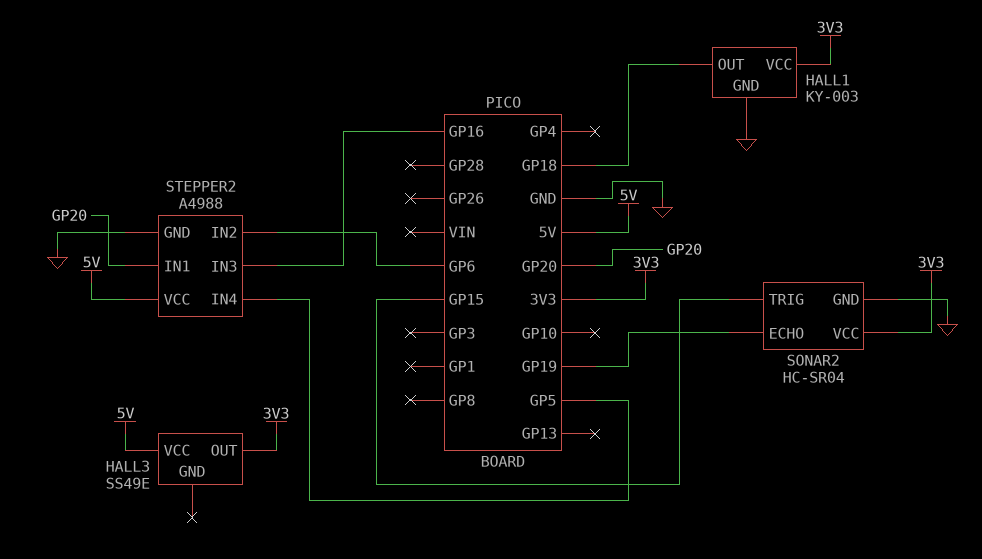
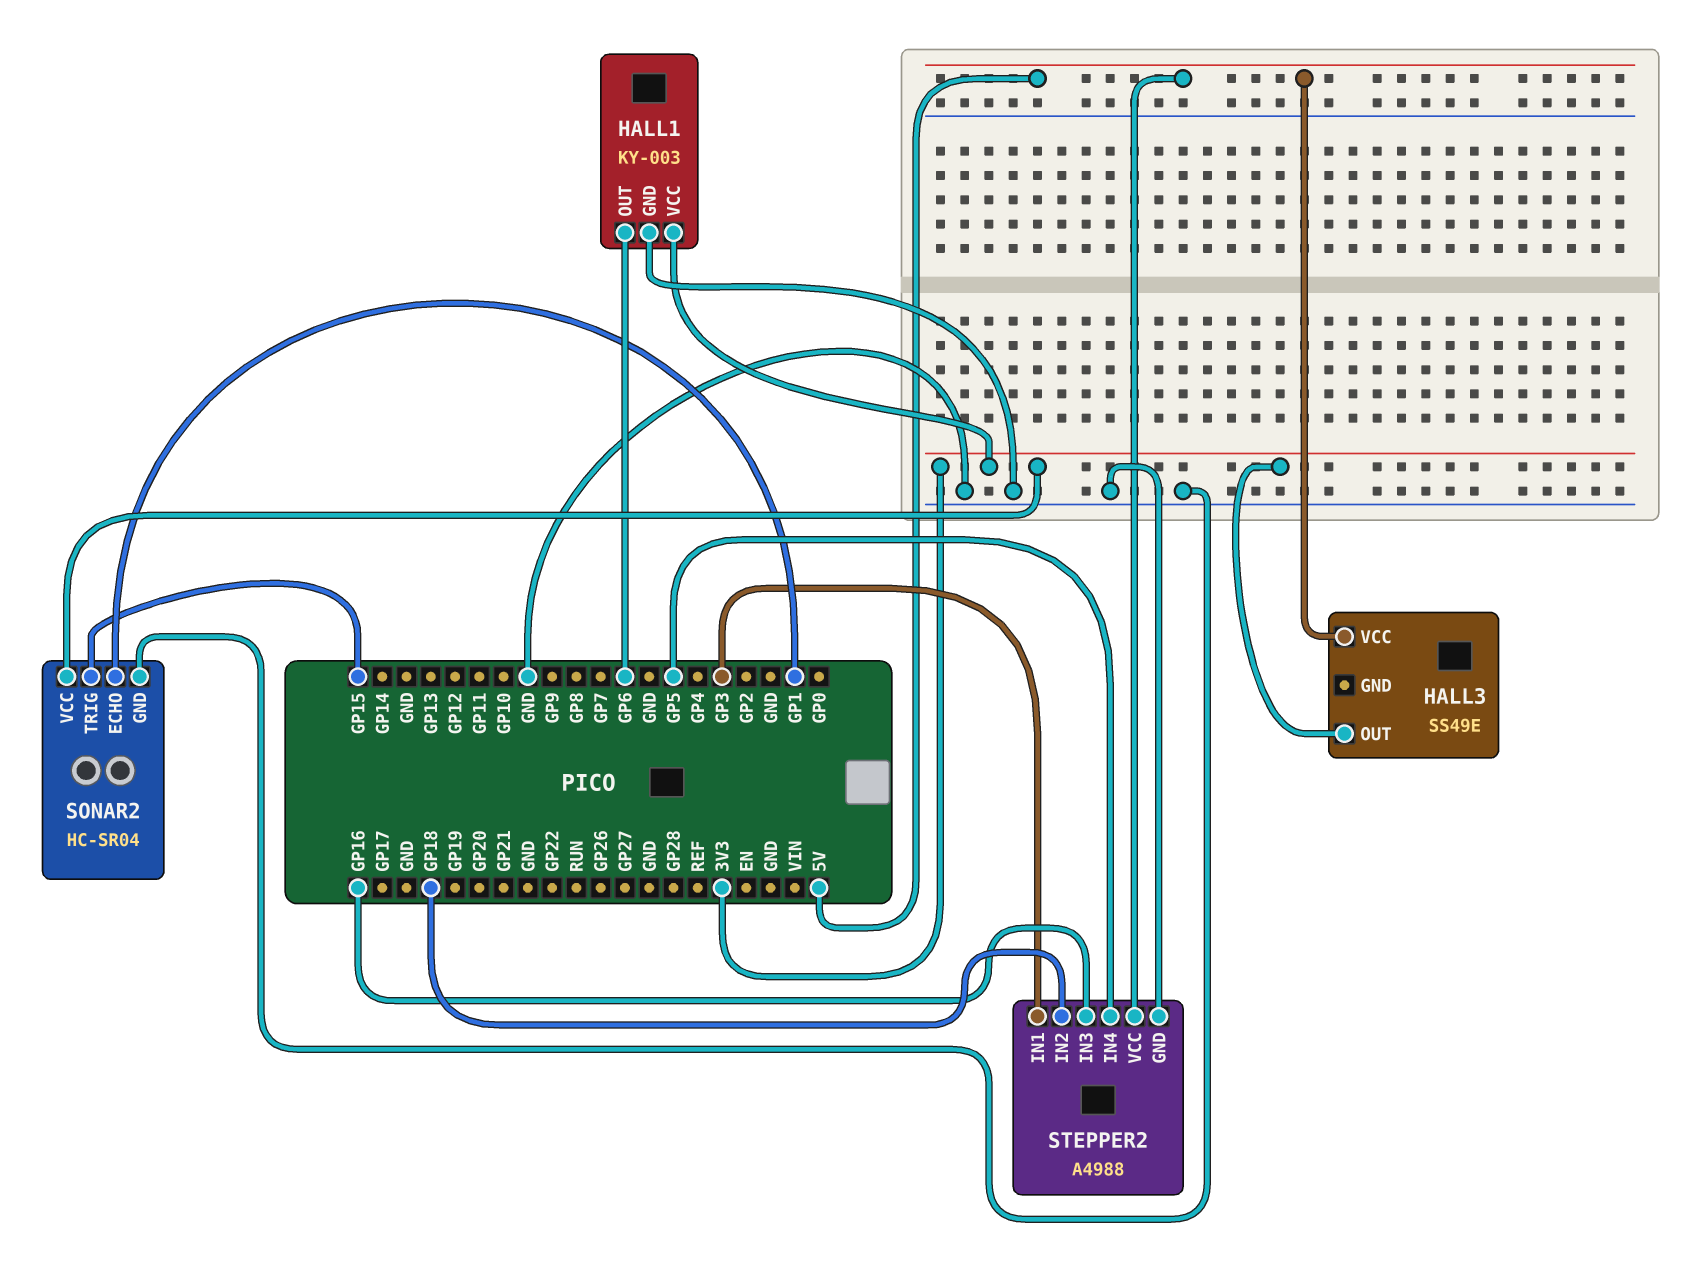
HALL1 pin OUT: GP18 -> GP6
SONAR2 pin ECHO: GP19 -> GP1
STEPPER2 pin IN1: GP20 -> GP3
STEPPER2 pin IN2: GP6 -> GP18

